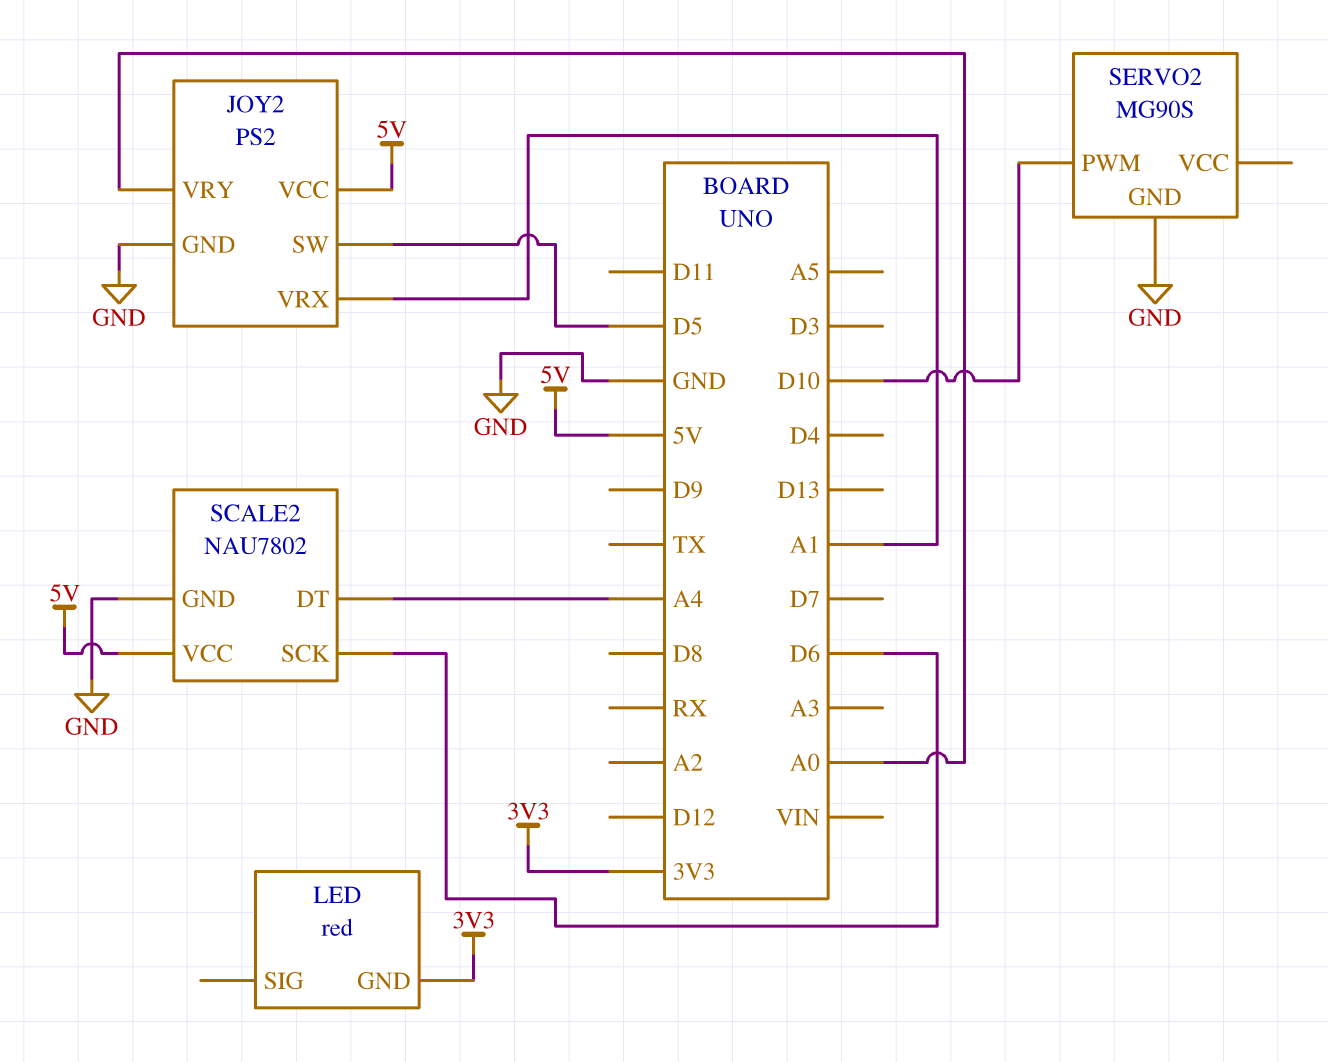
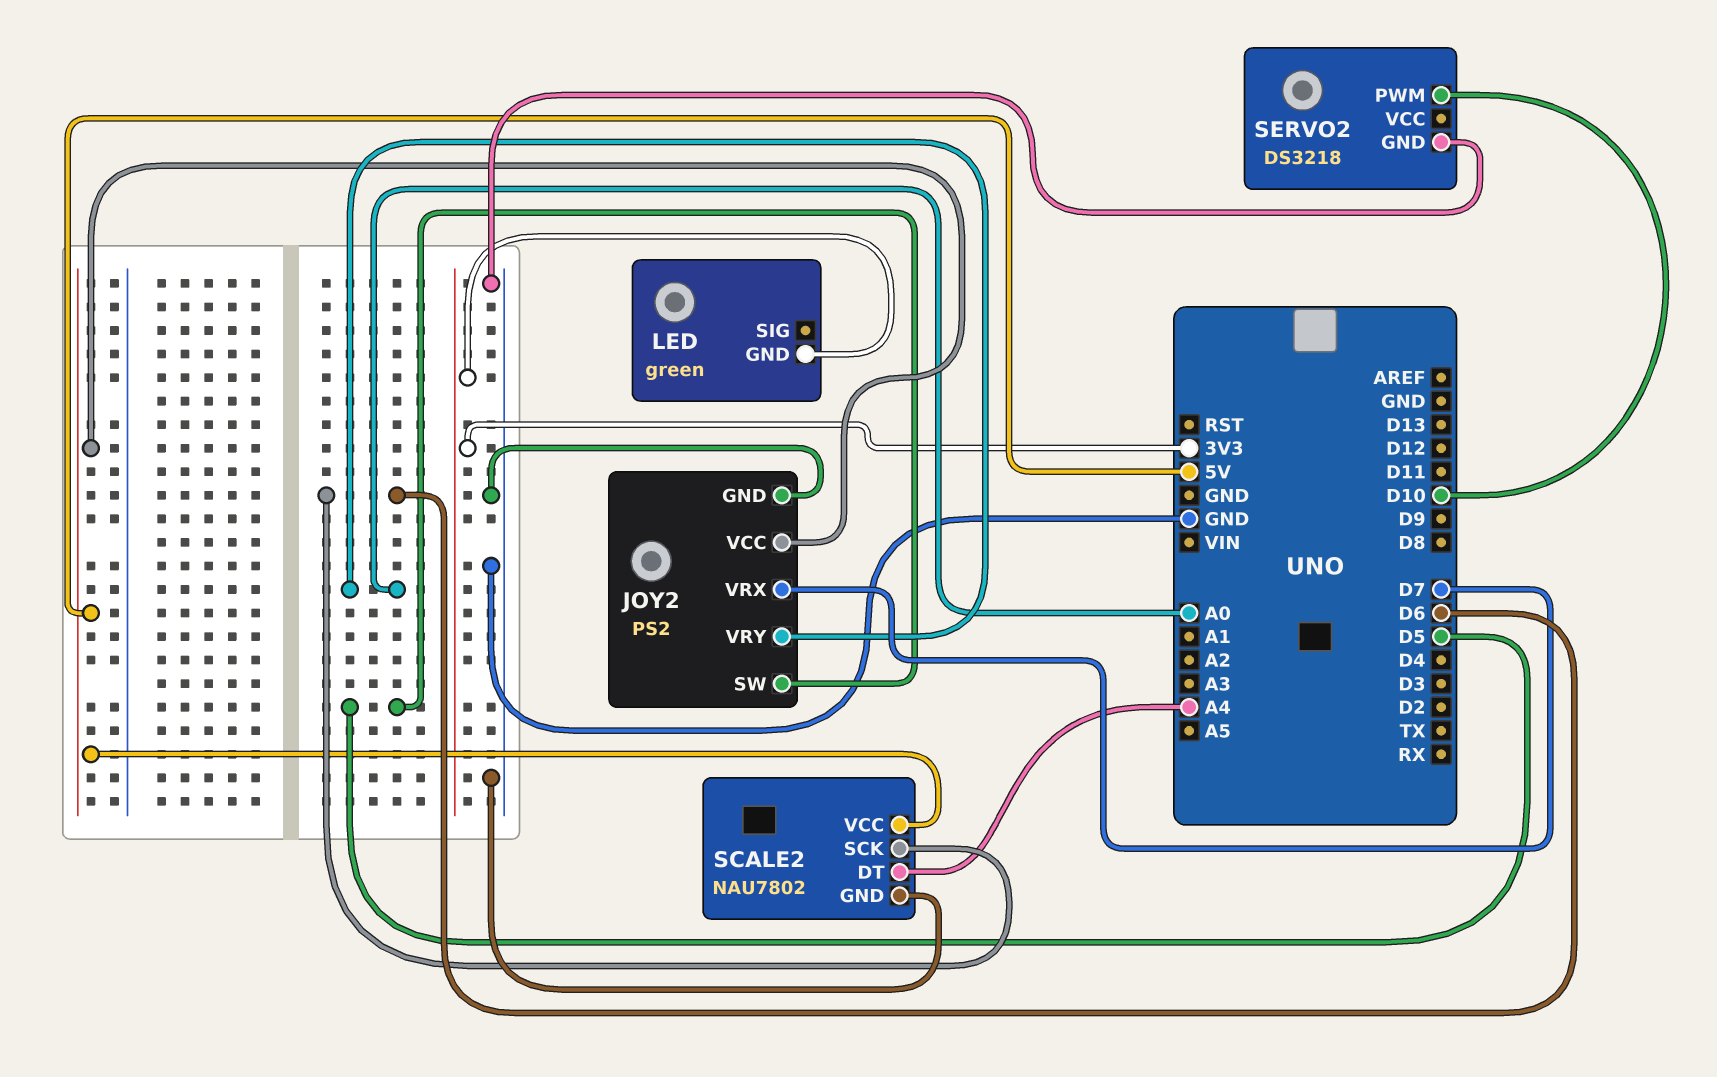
JOY2 pin VRX: A1 -> D7
LED: red -> green
SERVO2: MG90S -> DS3218

